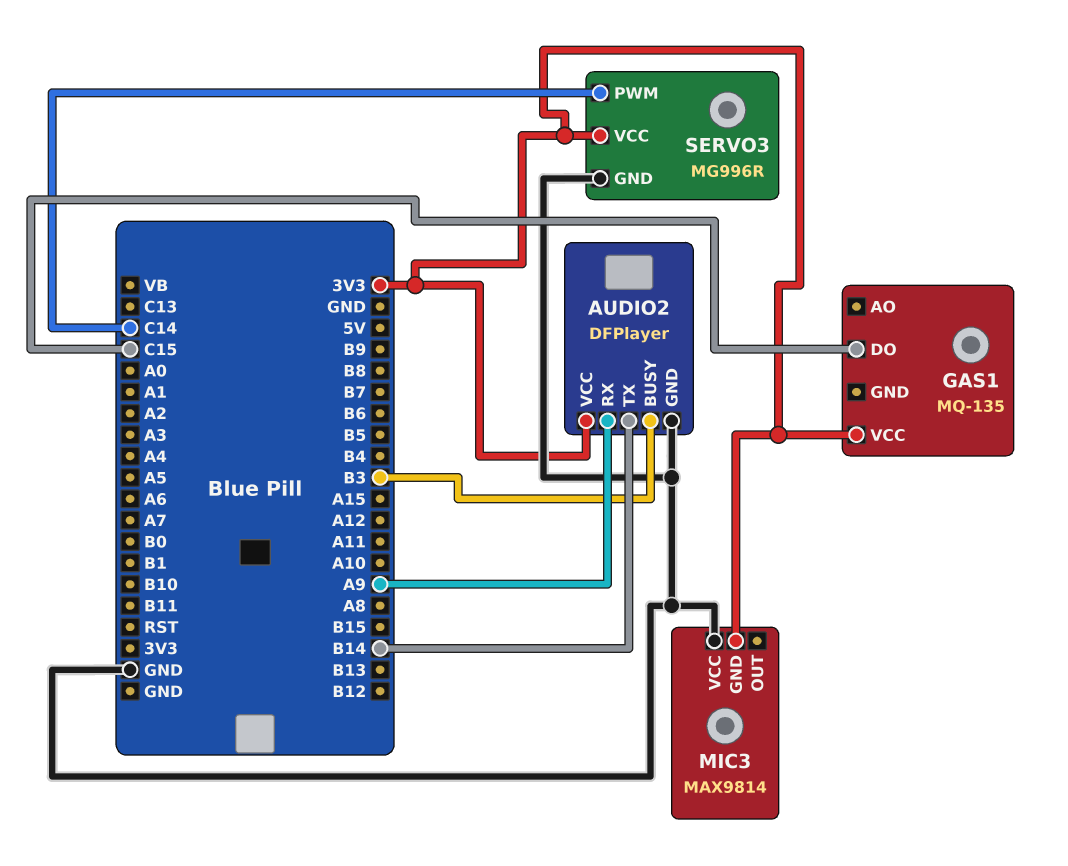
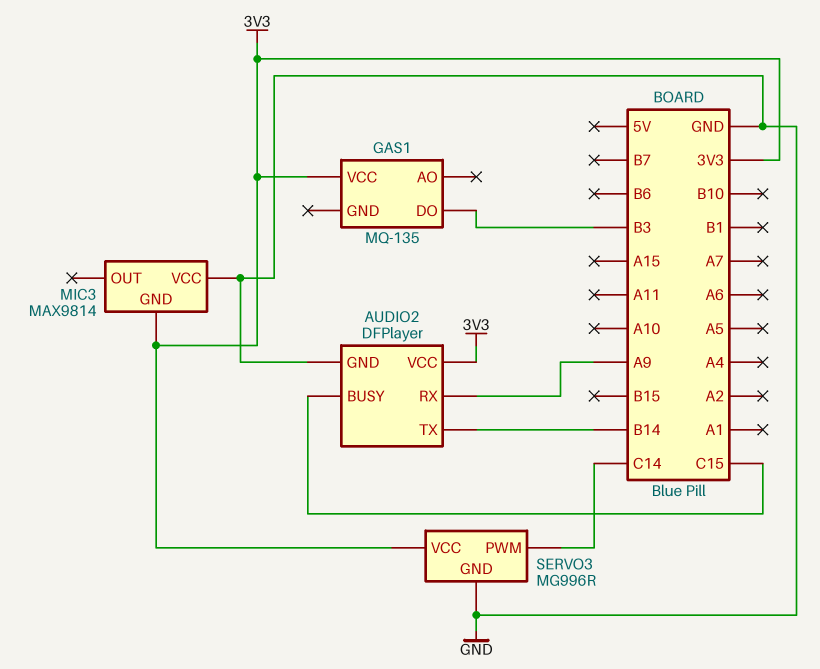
AUDIO2 pin BUSY: B3 -> C15
GAS1 pin DO: C15 -> B3

